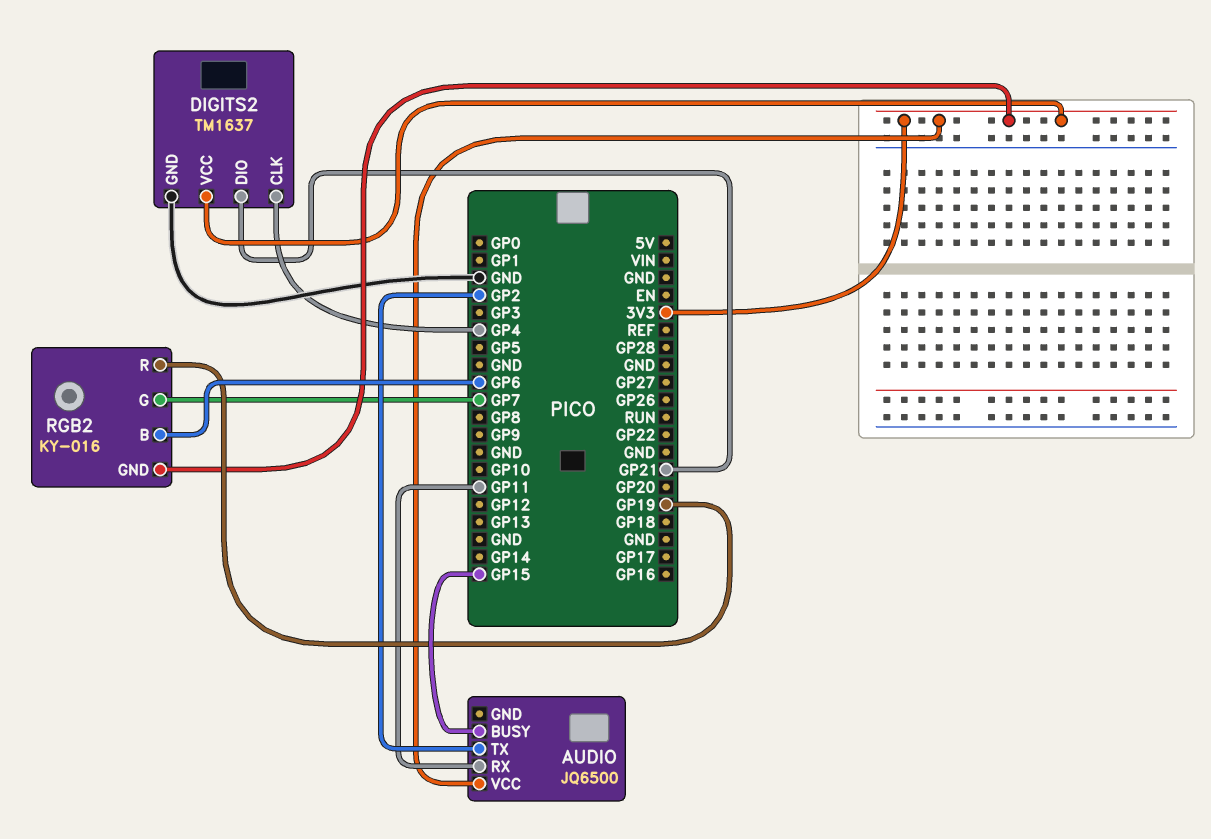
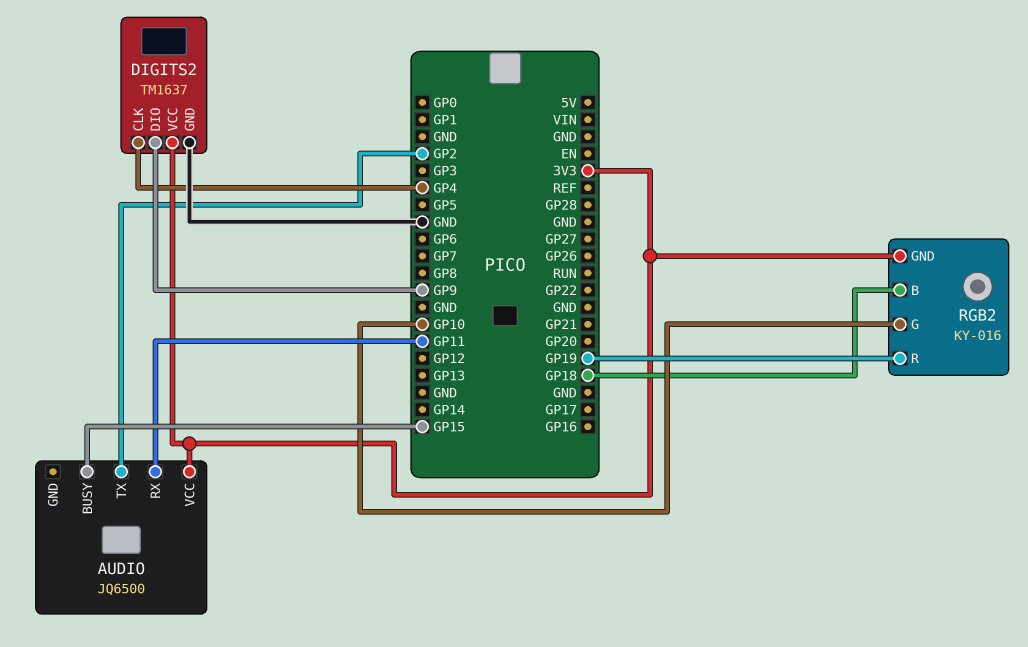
DIGITS2 pin DIO: GP21 -> GP9
RGB2 pin B: GP6 -> GP18
RGB2 pin G: GP7 -> GP10

